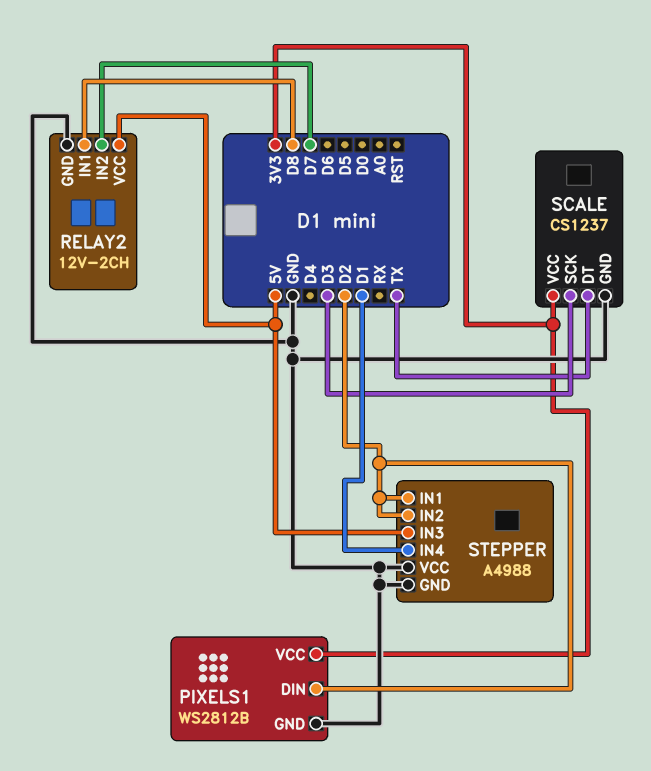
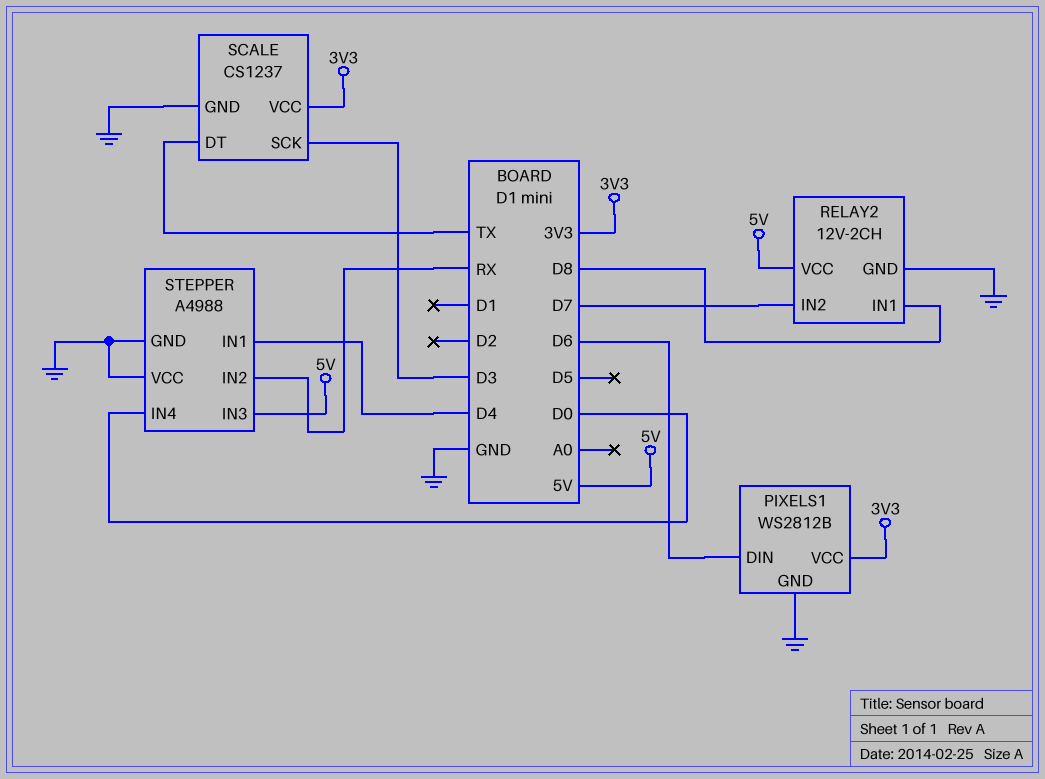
PIXELS1 pin DIN: D2 -> D6
STEPPER pin IN1: D2 -> D4
STEPPER pin IN2: D2 -> RX
STEPPER pin IN4: D1 -> D0

